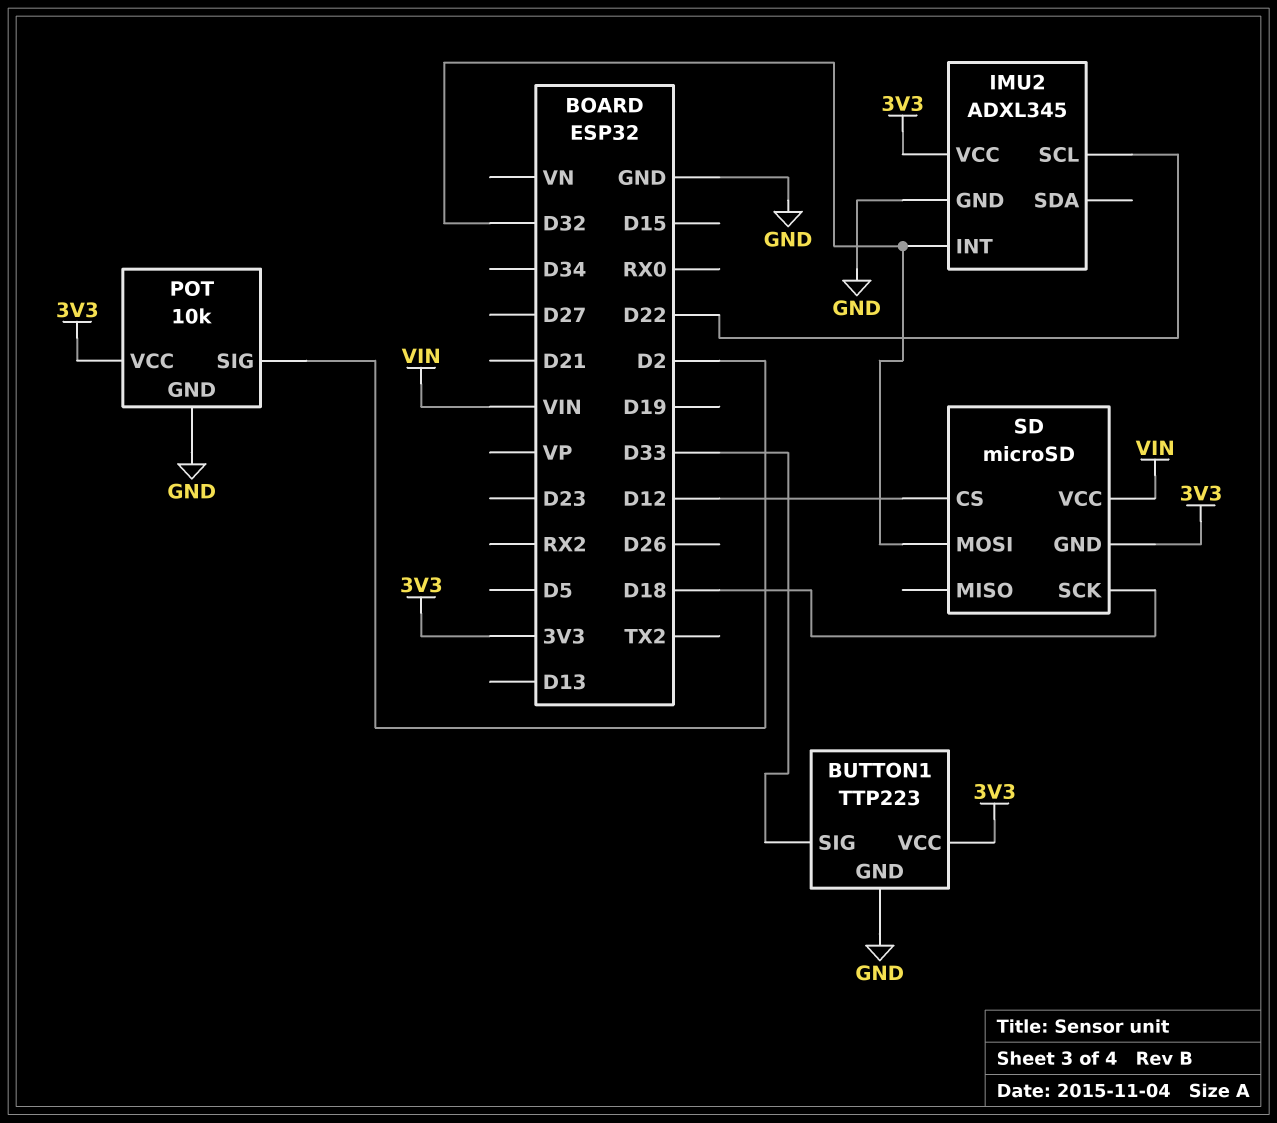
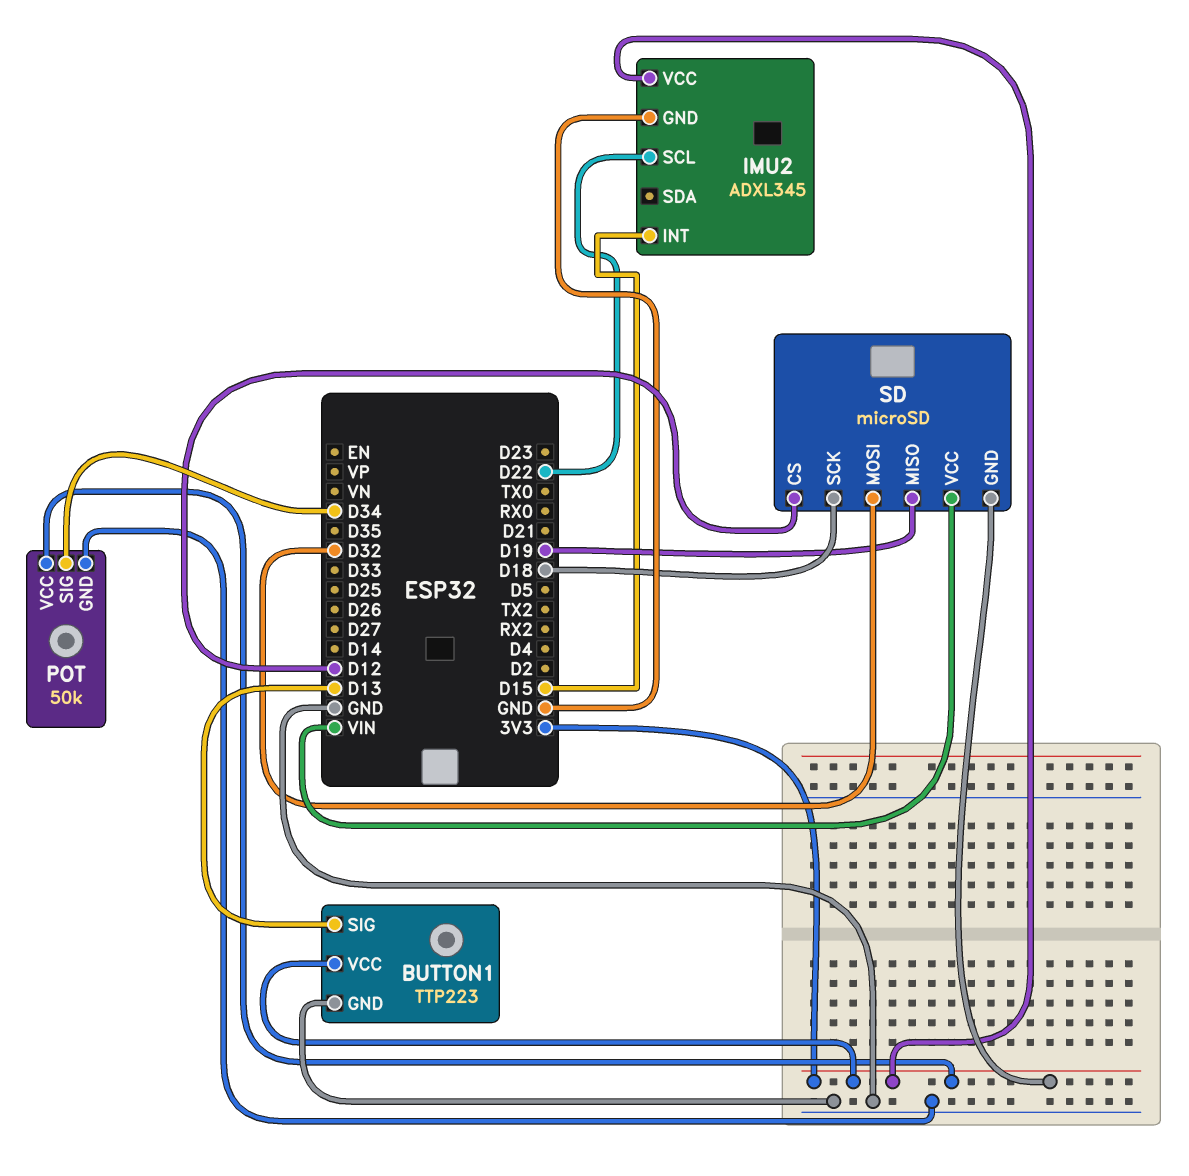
BUTTON1 pin SIG: D33 -> D13
IMU2 pin INT: D32 -> D15
POT: 10k -> 50k
POT pin SIG: D2 -> D34
SD pin MISO: none -> D19

